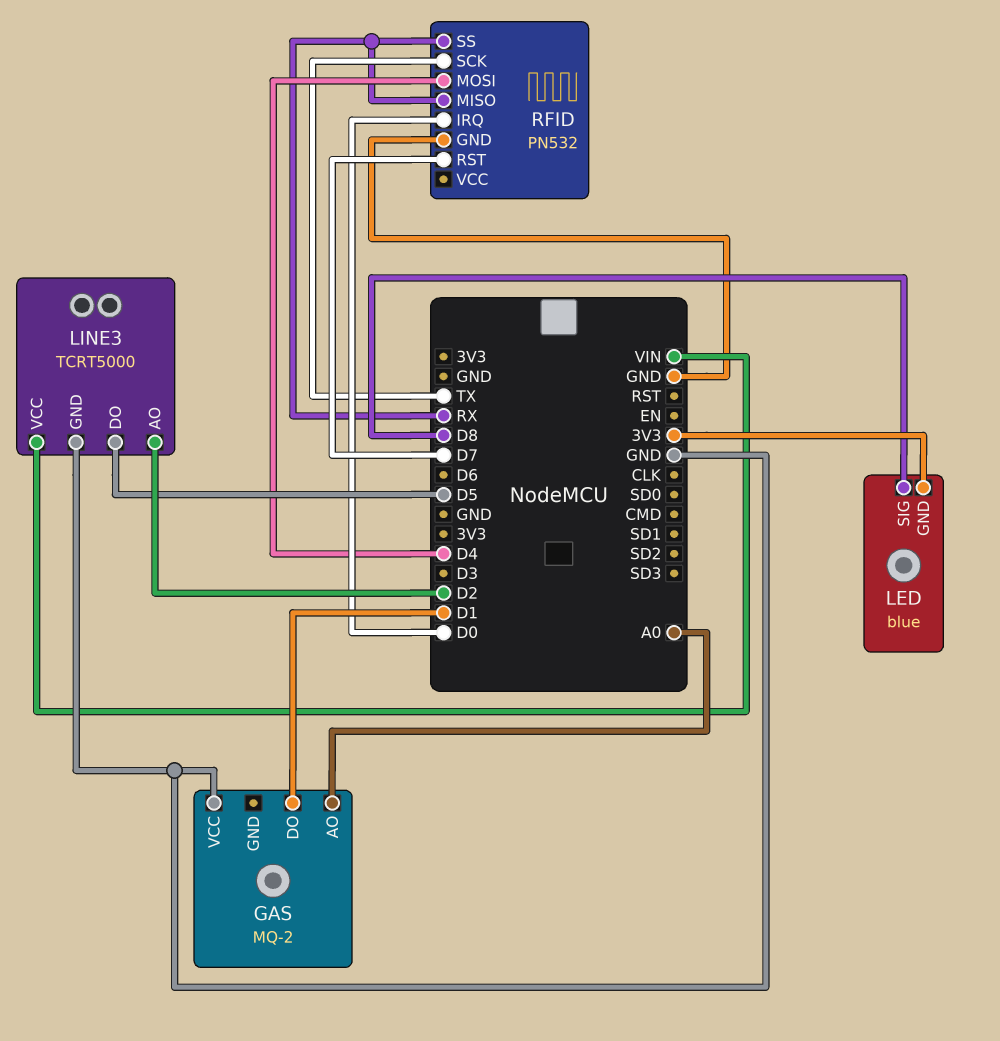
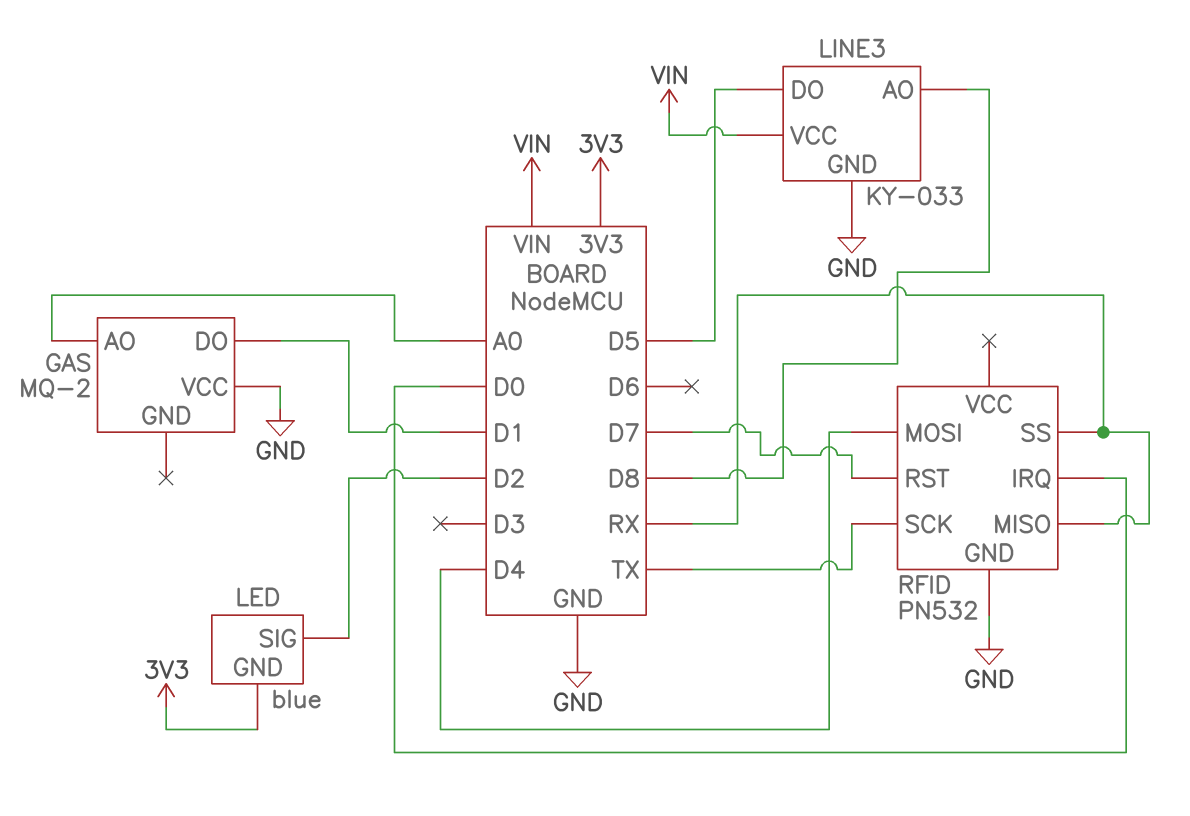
LED pin SIG: D8 -> D2
LINE3: TCRT5000 -> KY-033
LINE3 pin AO: D2 -> D8

